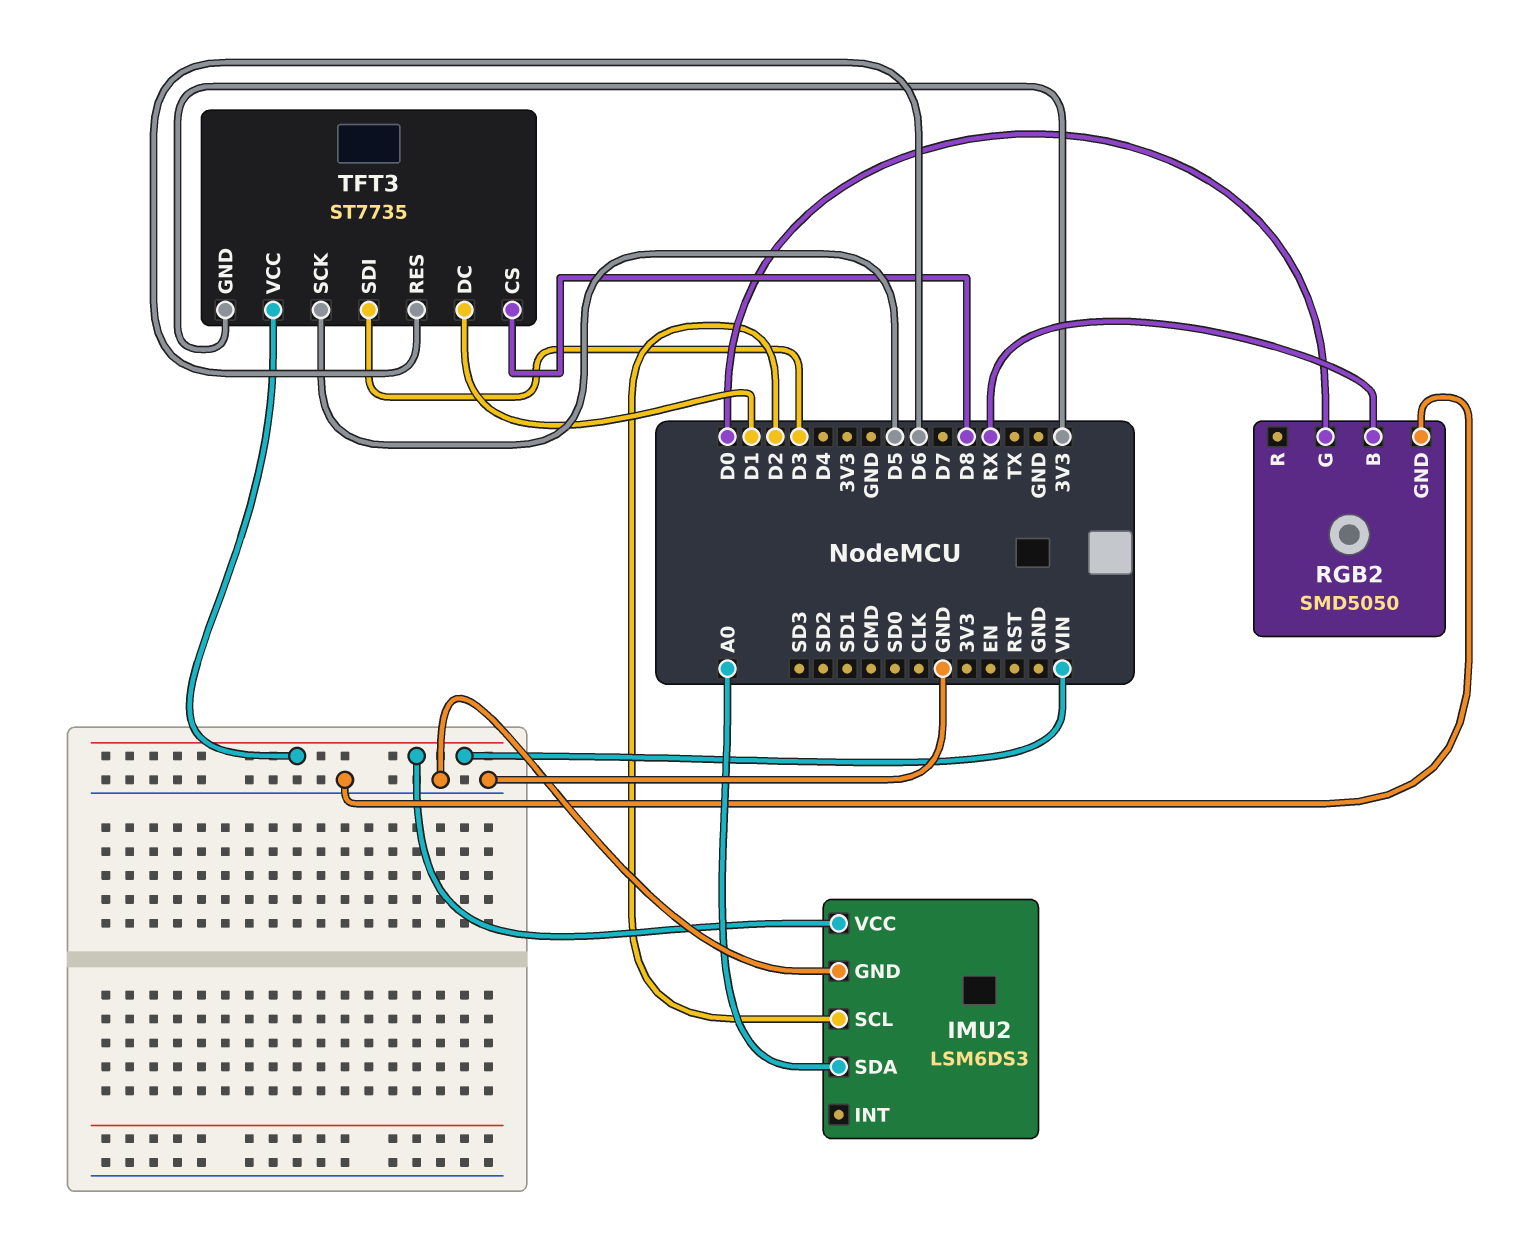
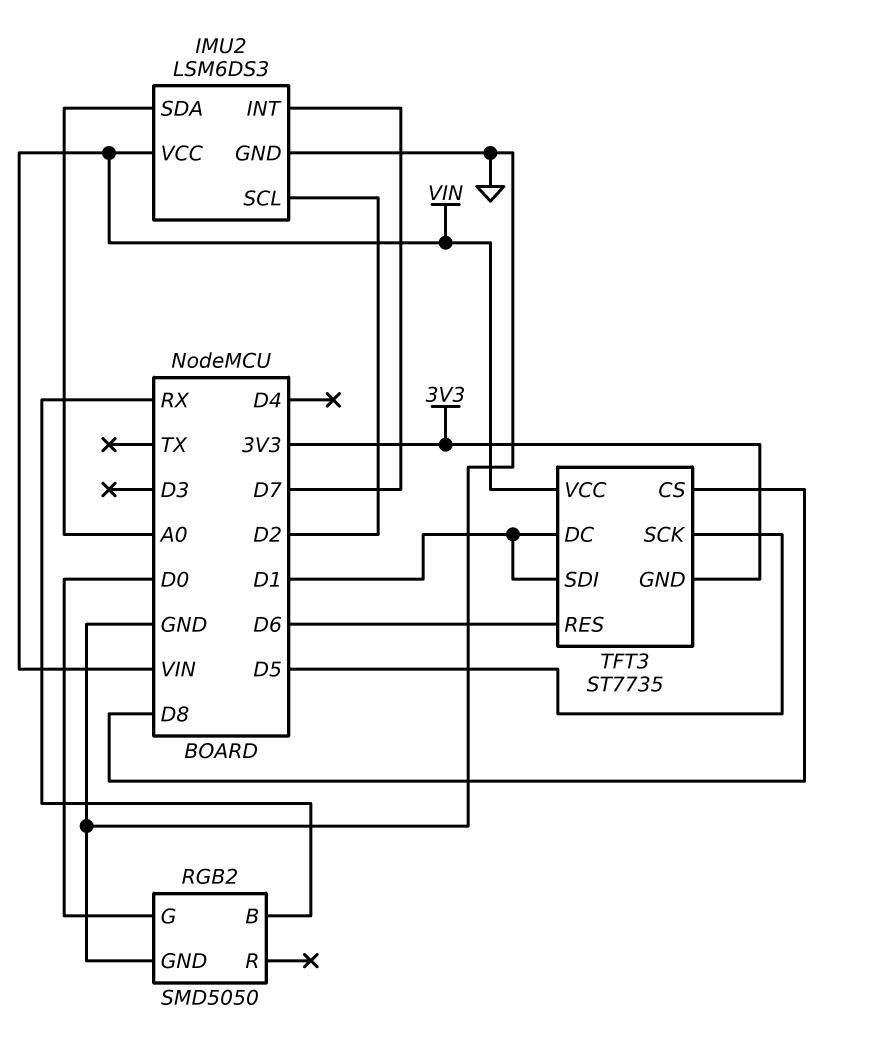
IMU2 pin INT: none -> D7
TFT3 pin SDI: D3 -> D1

